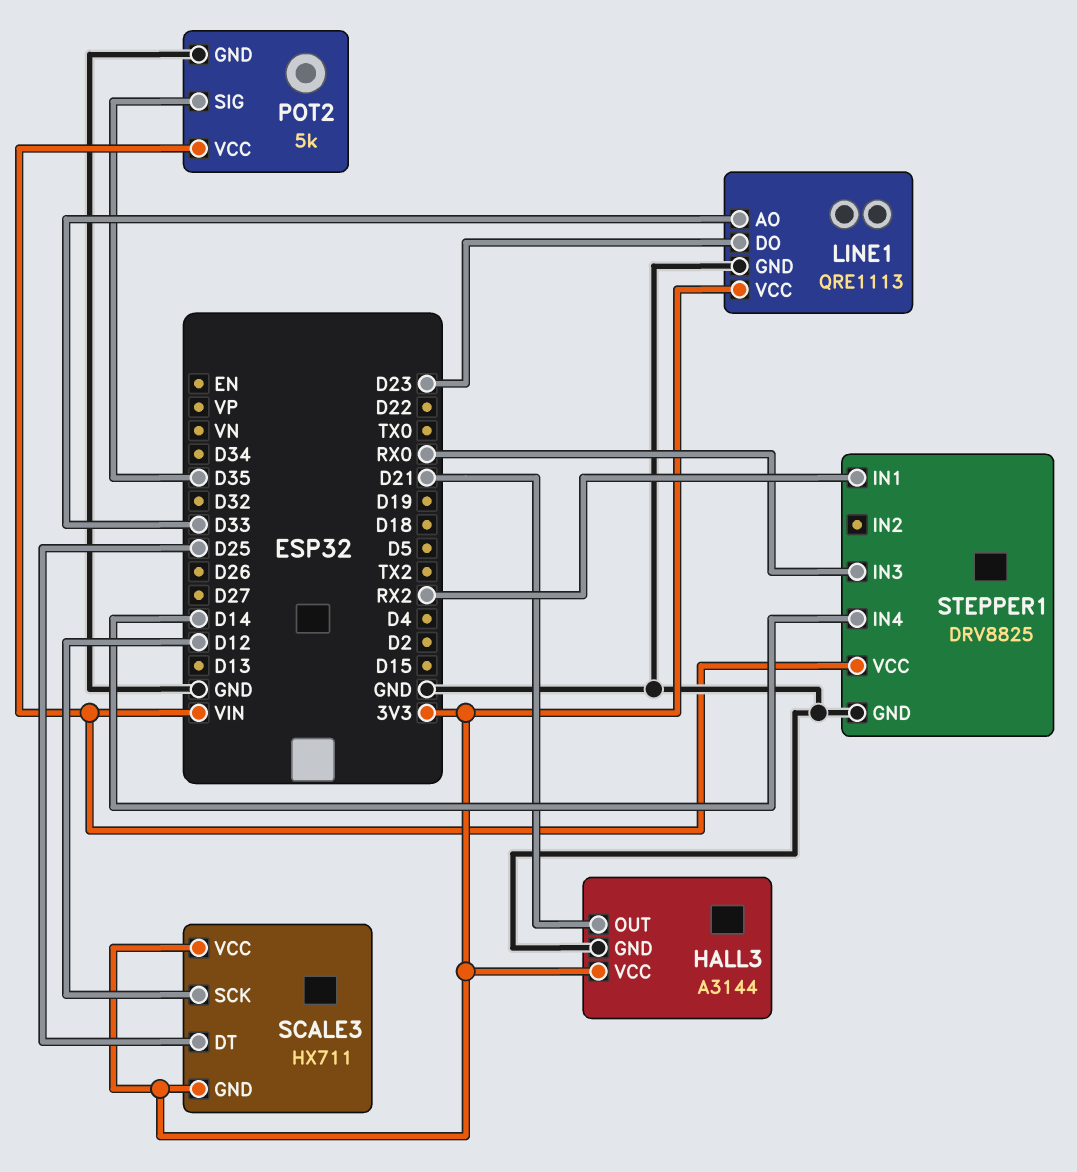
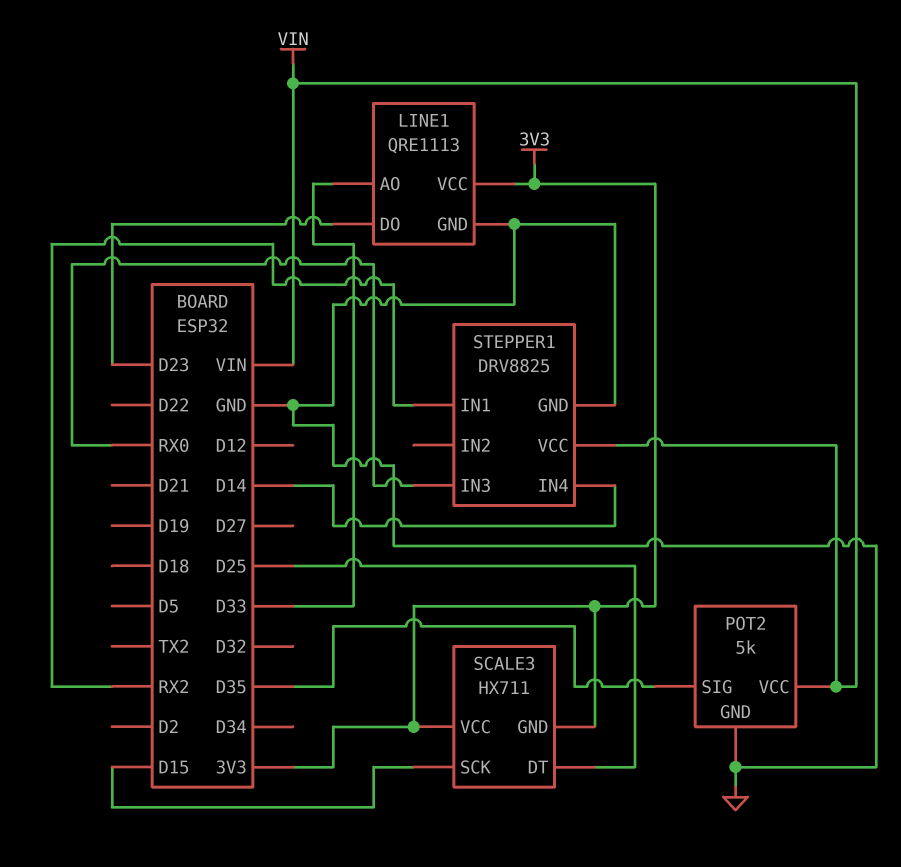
HALL3: A3144 -> none
HALL3 pin GND: GND -> none
HALL3 pin OUT: D21 -> none
HALL3 pin VCC: 3V3 -> none
SCALE3 pin SCK: D12 -> D15

